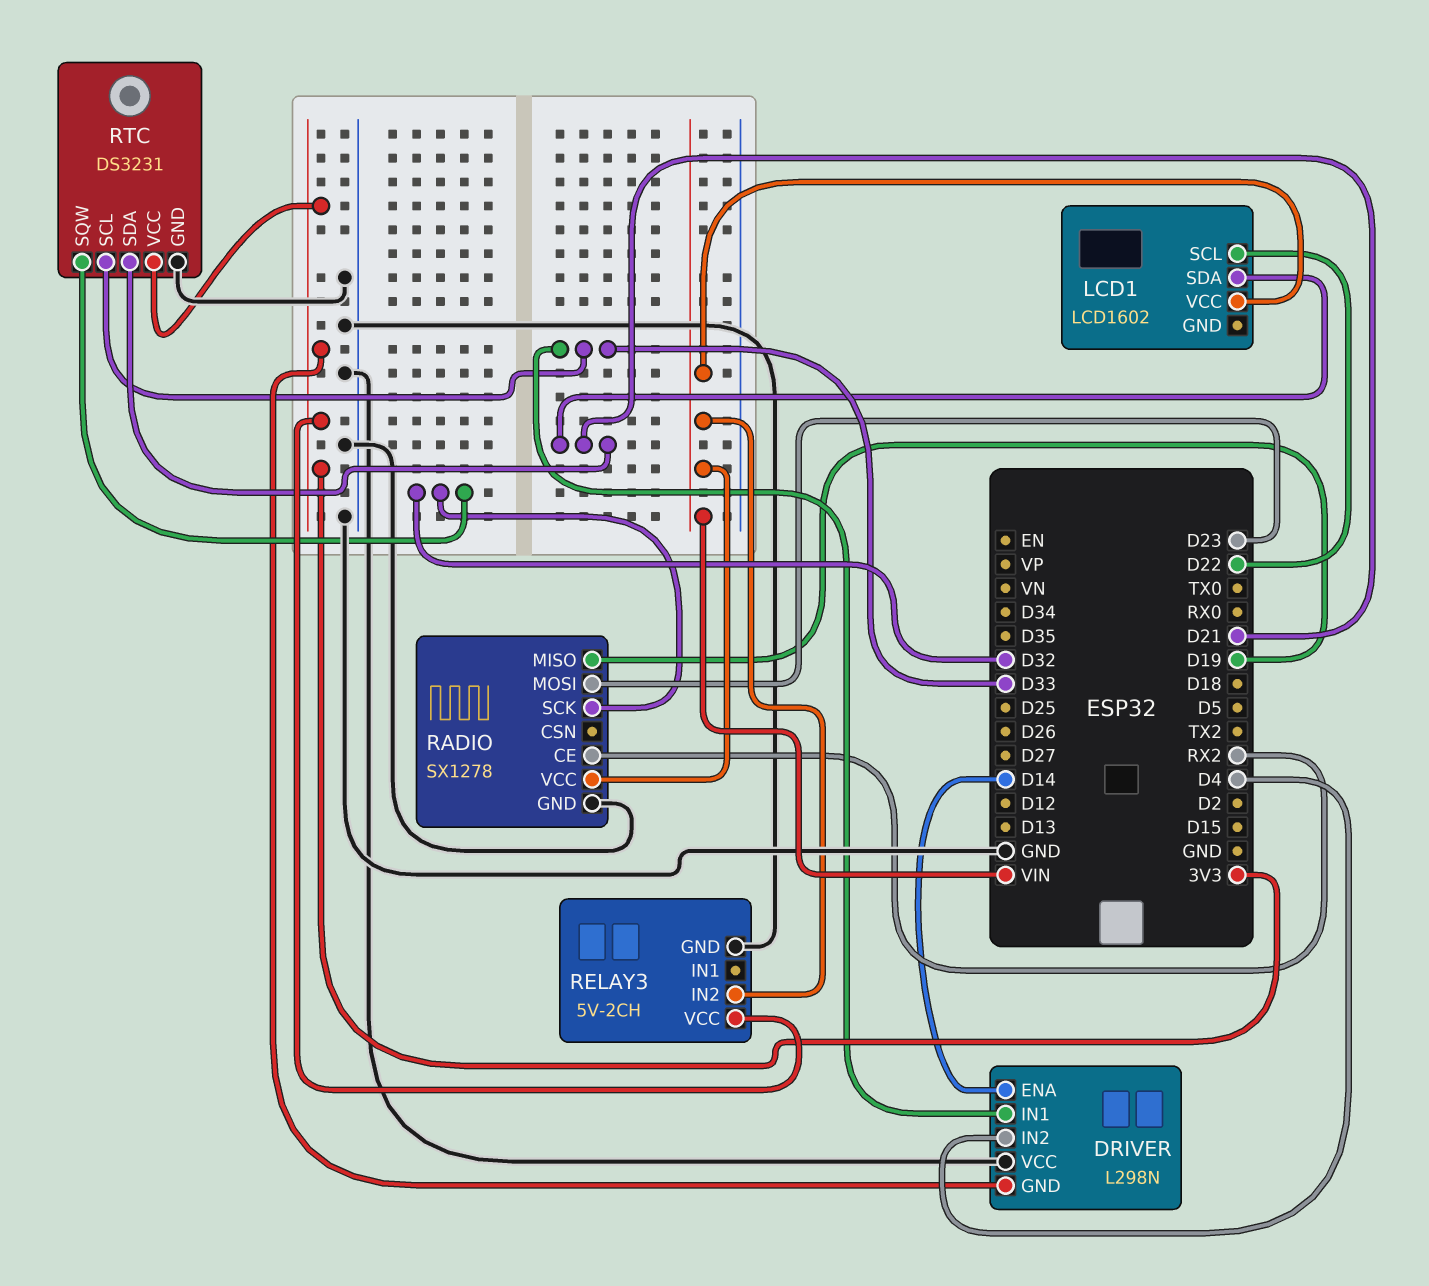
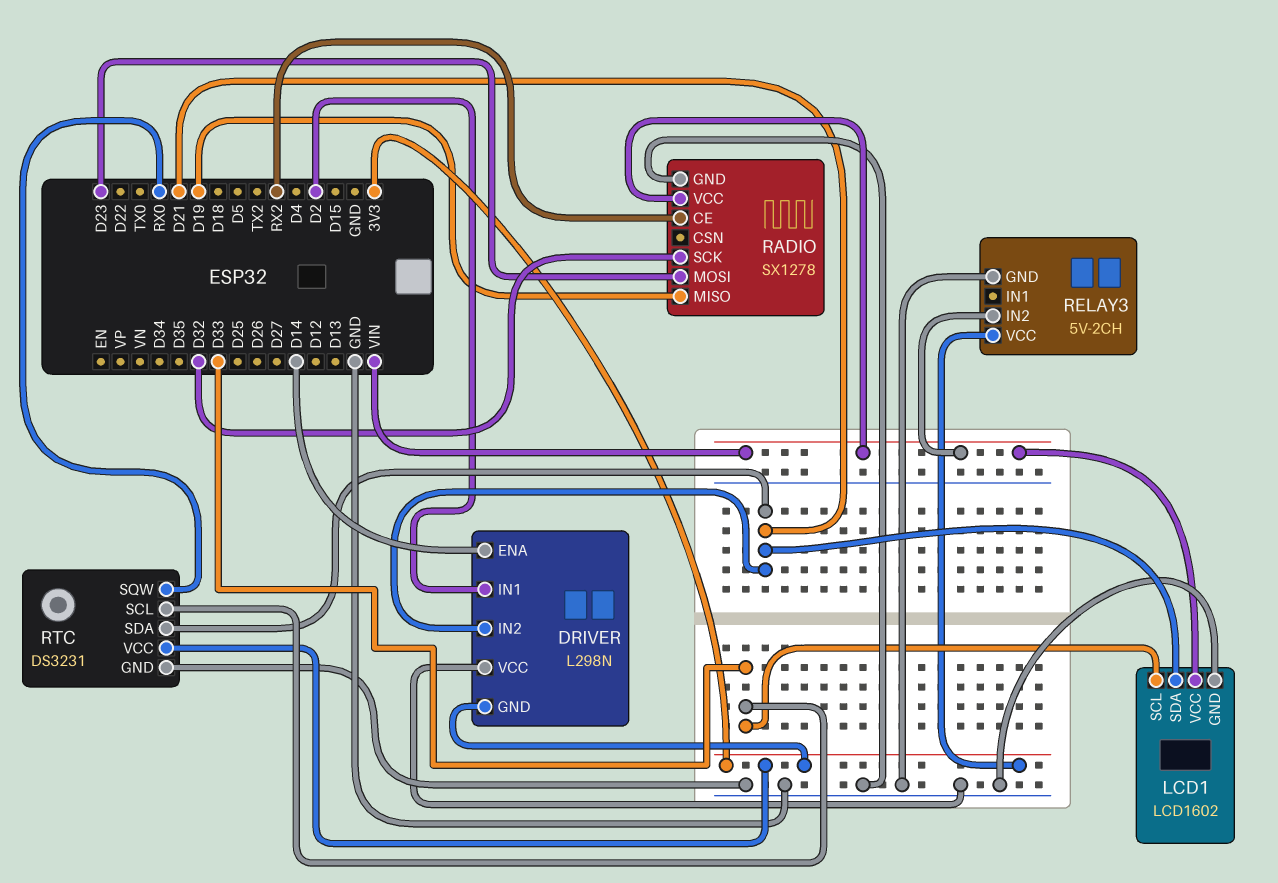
DRIVER pin IN1: D33 -> D2
DRIVER pin IN2: D4 -> D21
LCD1 pin GND: none -> GND
LCD1 pin SCL: D22 -> D33
RTC pin SQW: D32 -> RX0

